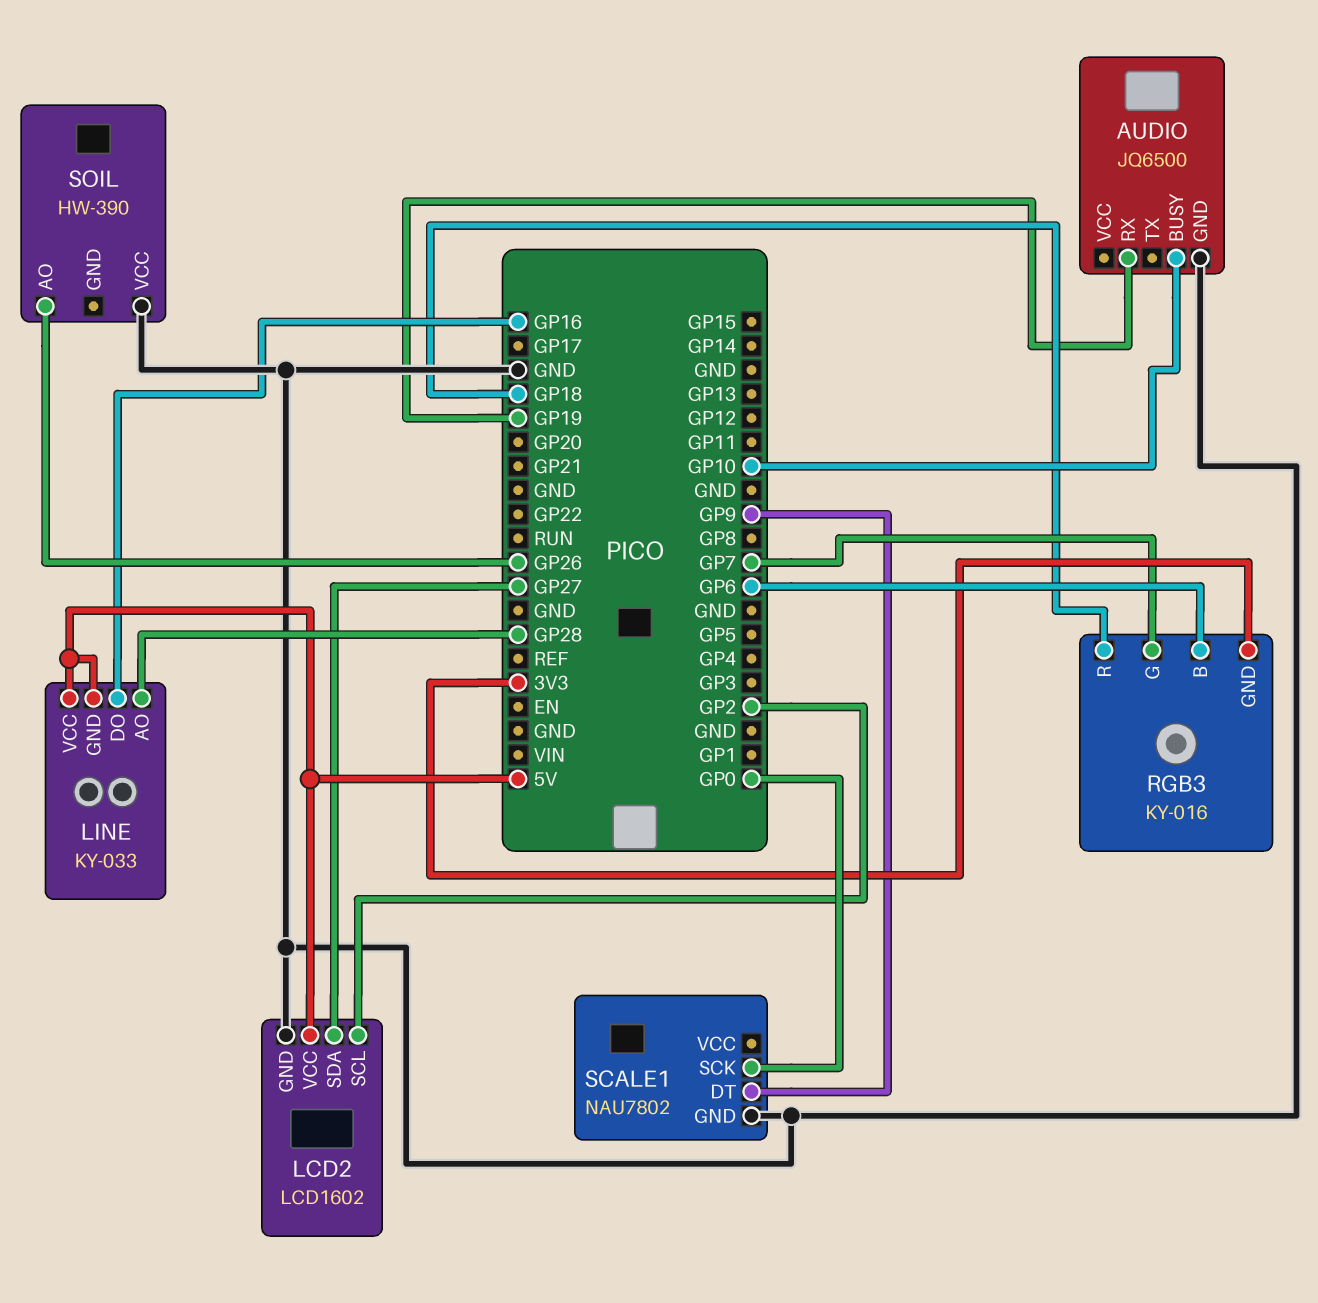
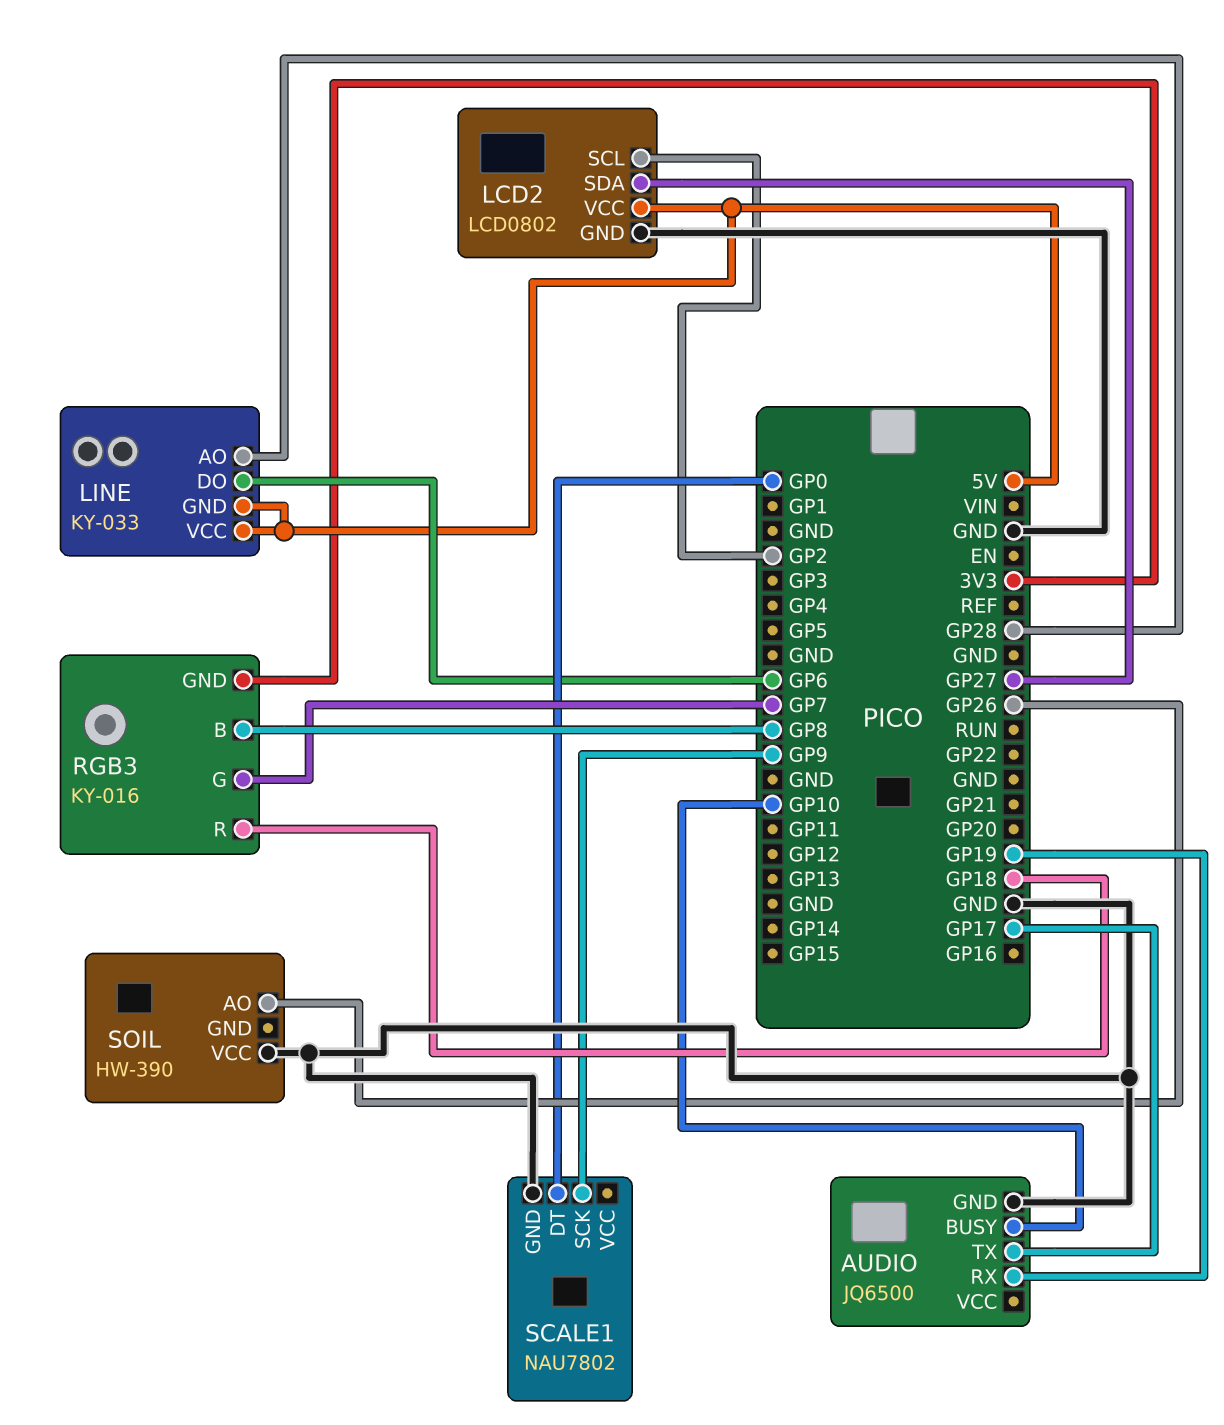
AUDIO pin TX: none -> GP17
LCD2: LCD1602 -> LCD0802
LINE pin DO: GP16 -> GP6
RGB3 pin B: GP6 -> GP8
SCALE1 pin DT: GP9 -> GP0
SCALE1 pin SCK: GP0 -> GP9

